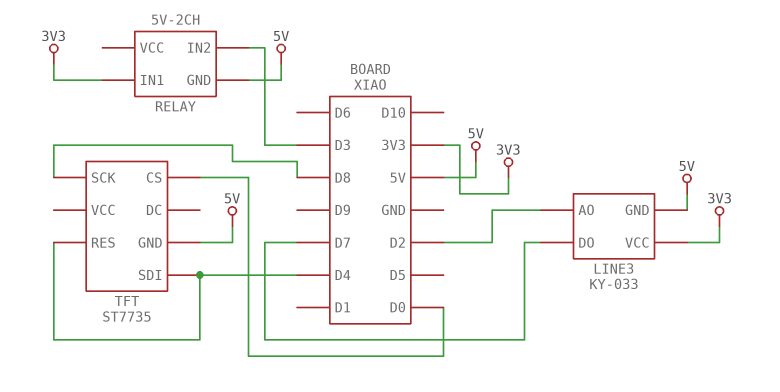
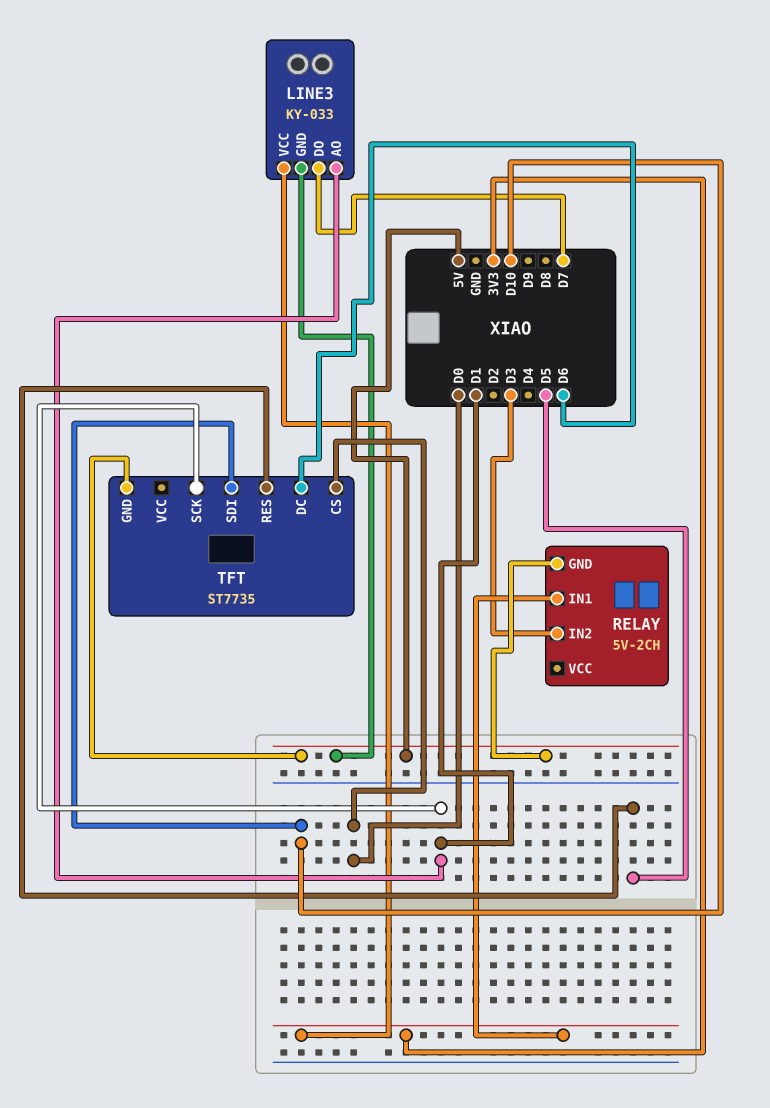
LINE3 pin AO: D2 -> D1
TFT pin DC: none -> D6
TFT pin RES: D4 -> D5
TFT pin SCK: D8 -> D1
TFT pin SDI: D4 -> D10

